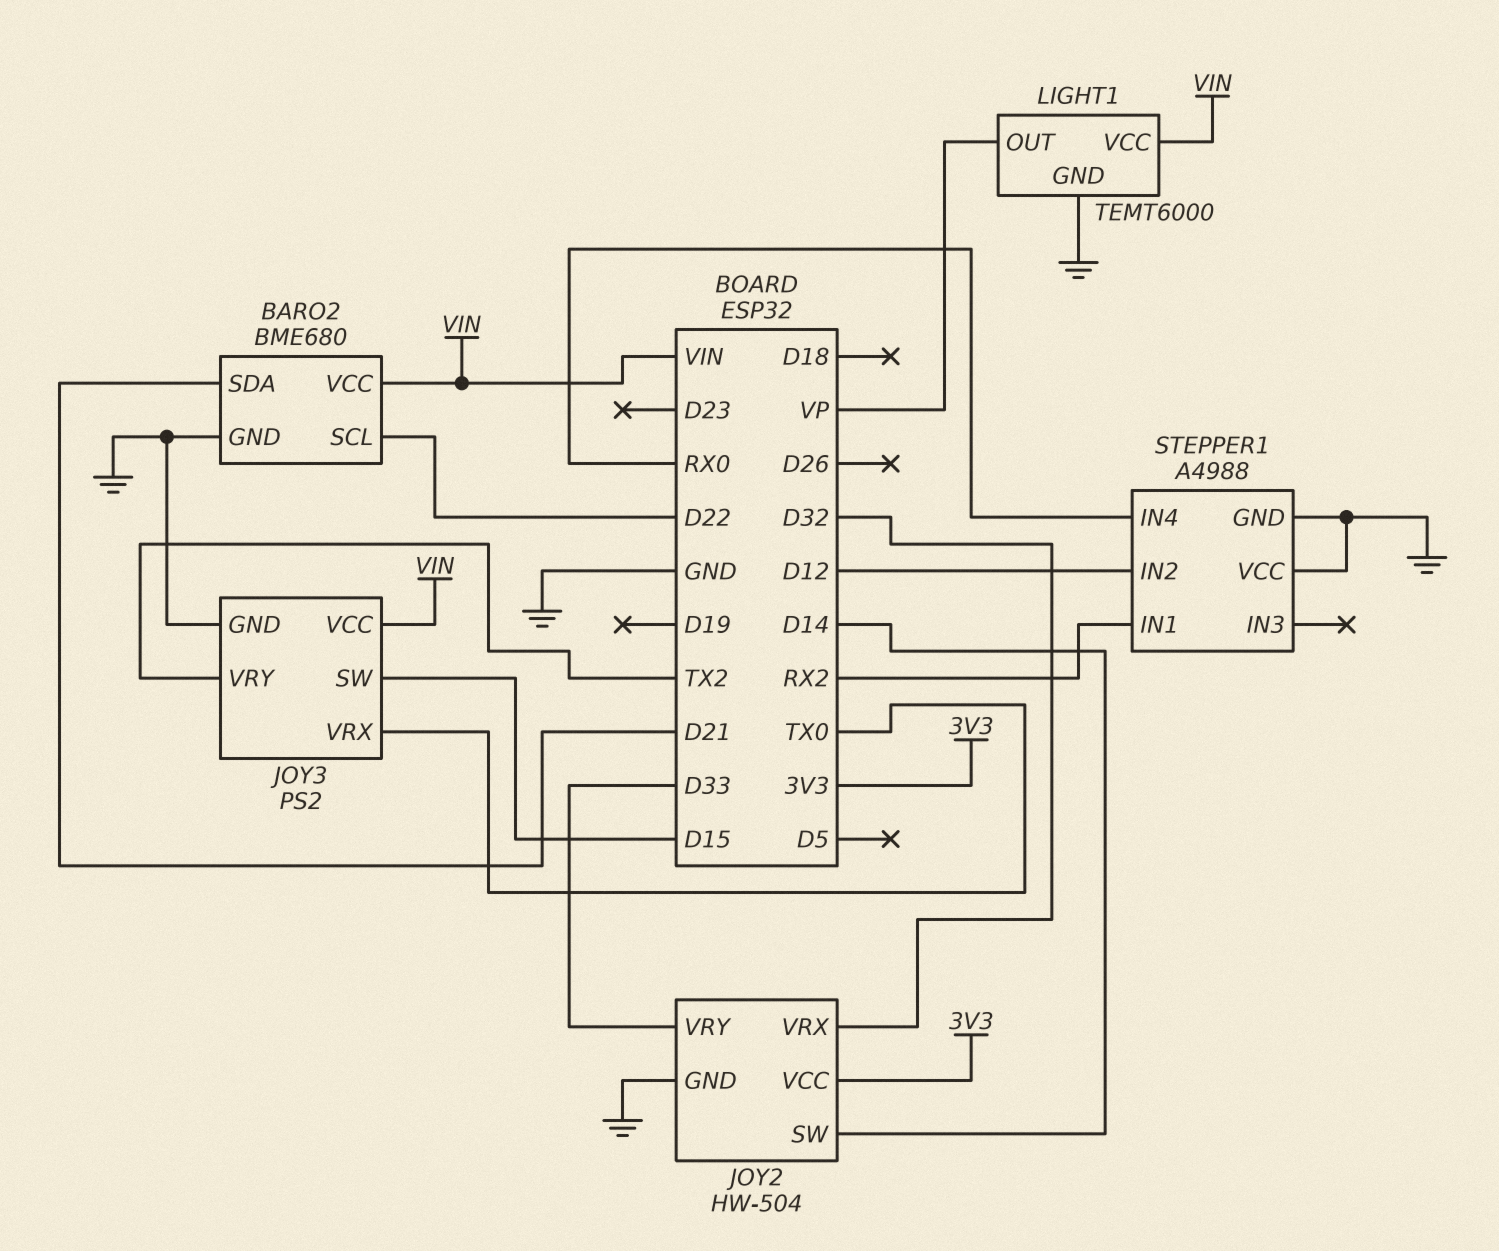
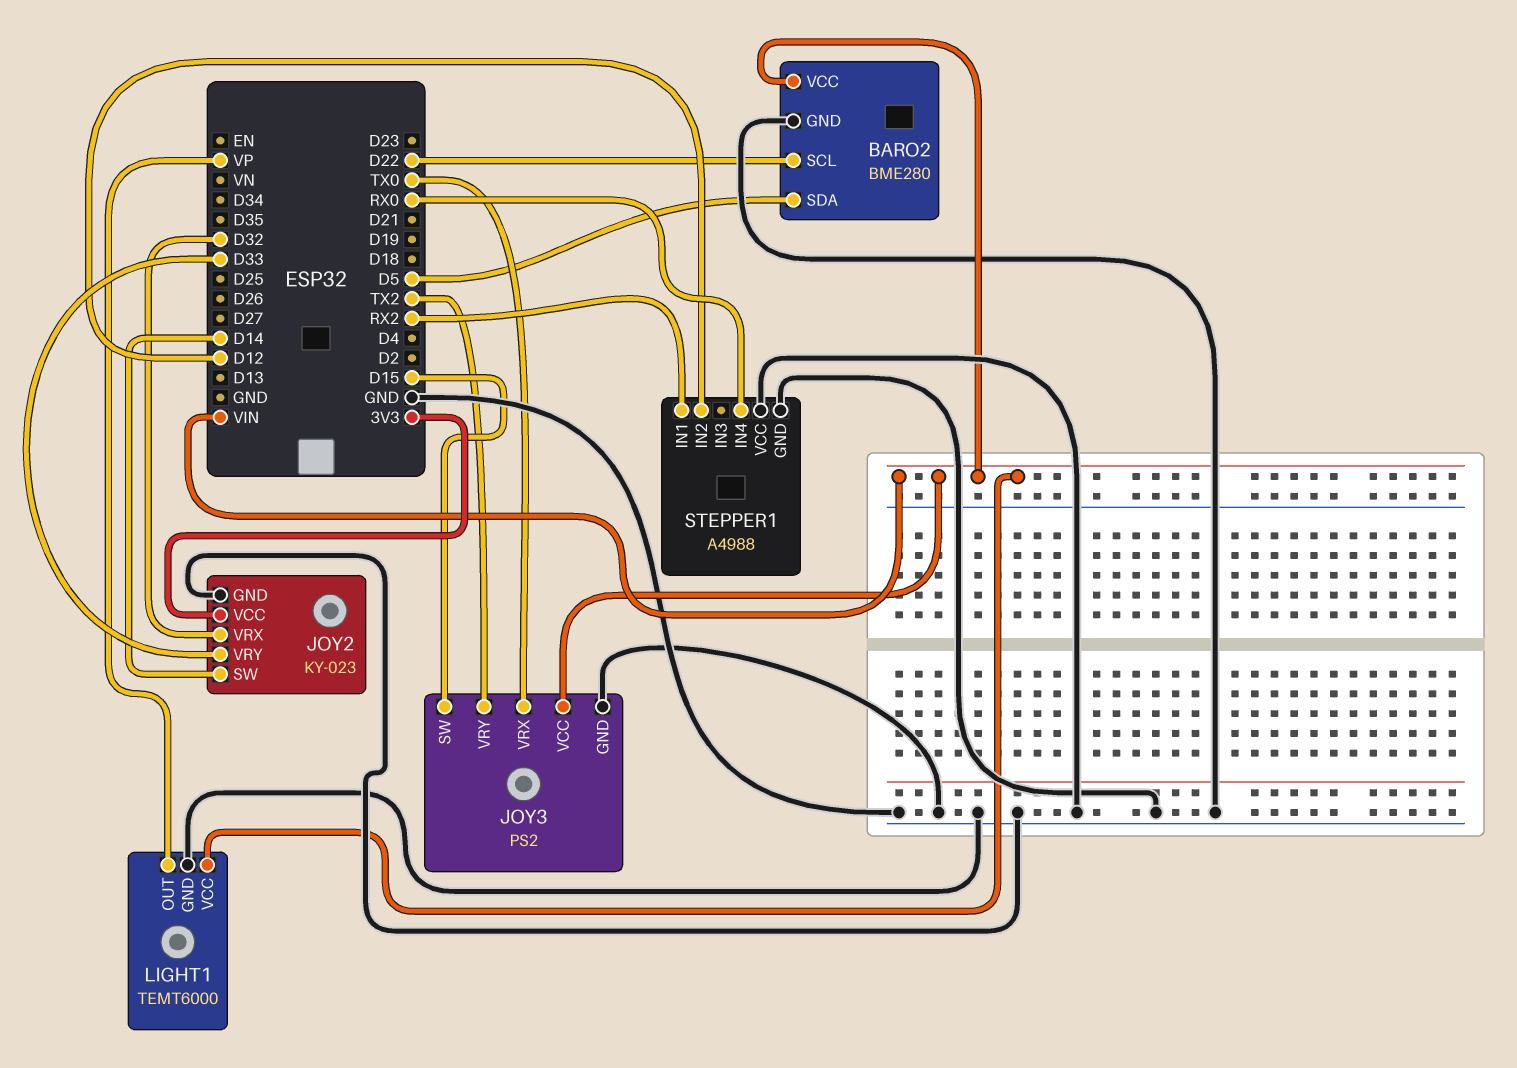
BARO2: BME680 -> BME280
BARO2 pin SDA: D21 -> D5
JOY2: HW-504 -> KY-023

